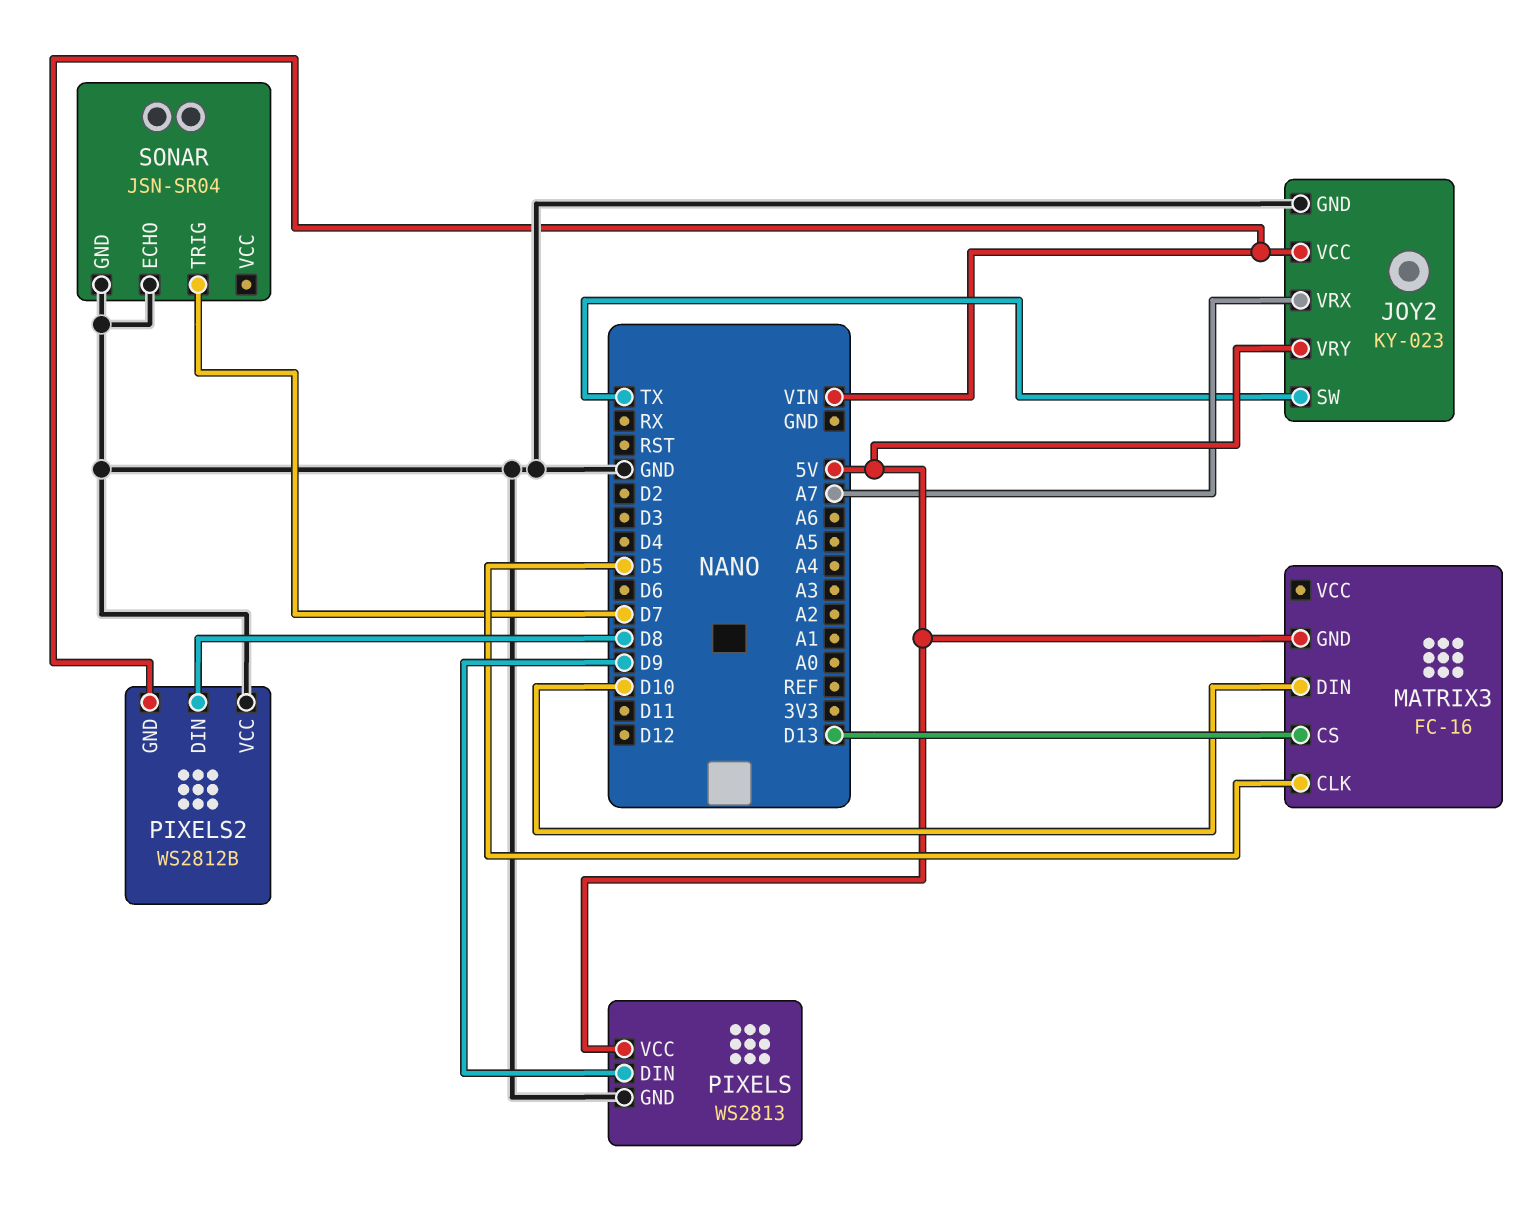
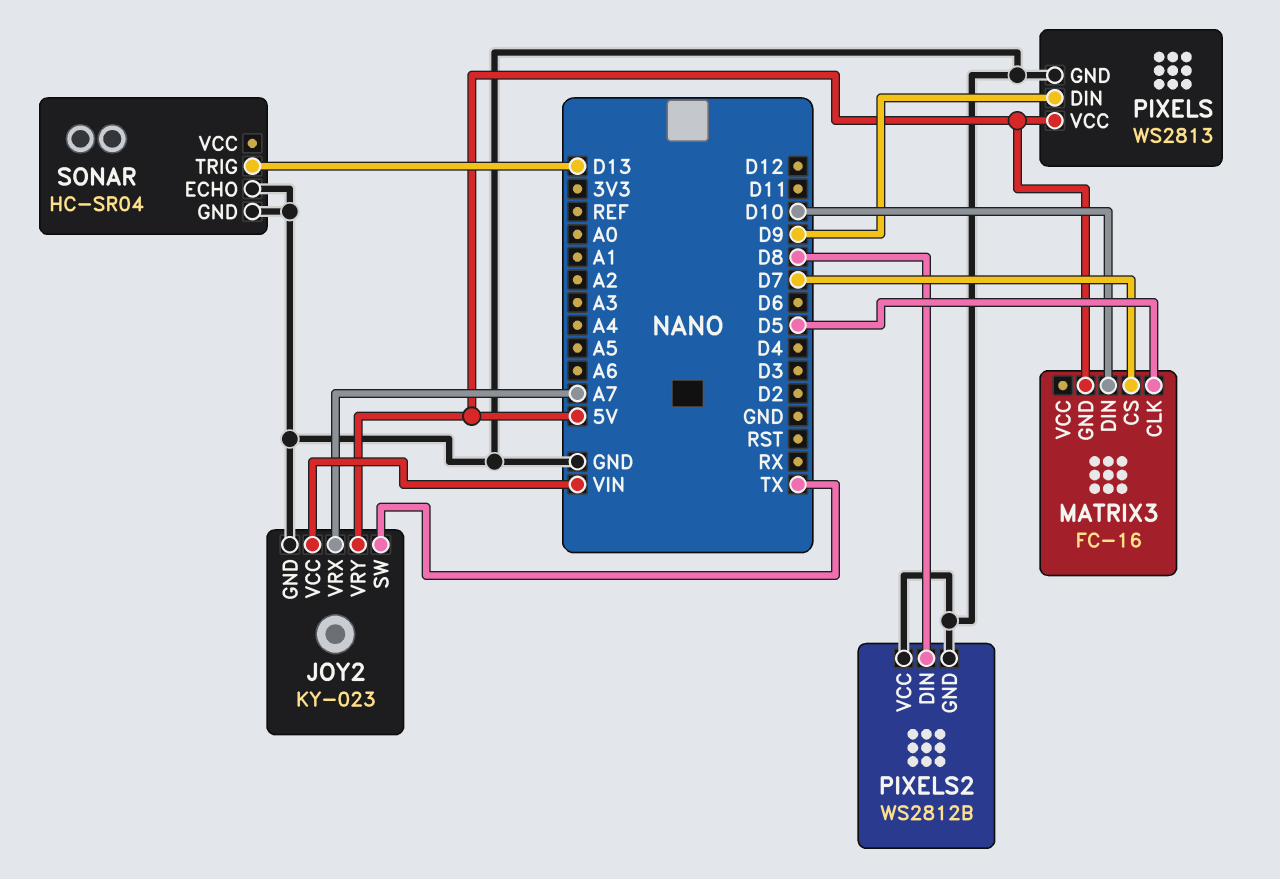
MATRIX3 pin CS: D13 -> D7
PIXELS2 pin GND: VIN -> GND
SONAR: JSN-SR04 -> HC-SR04
SONAR pin TRIG: D7 -> D13

